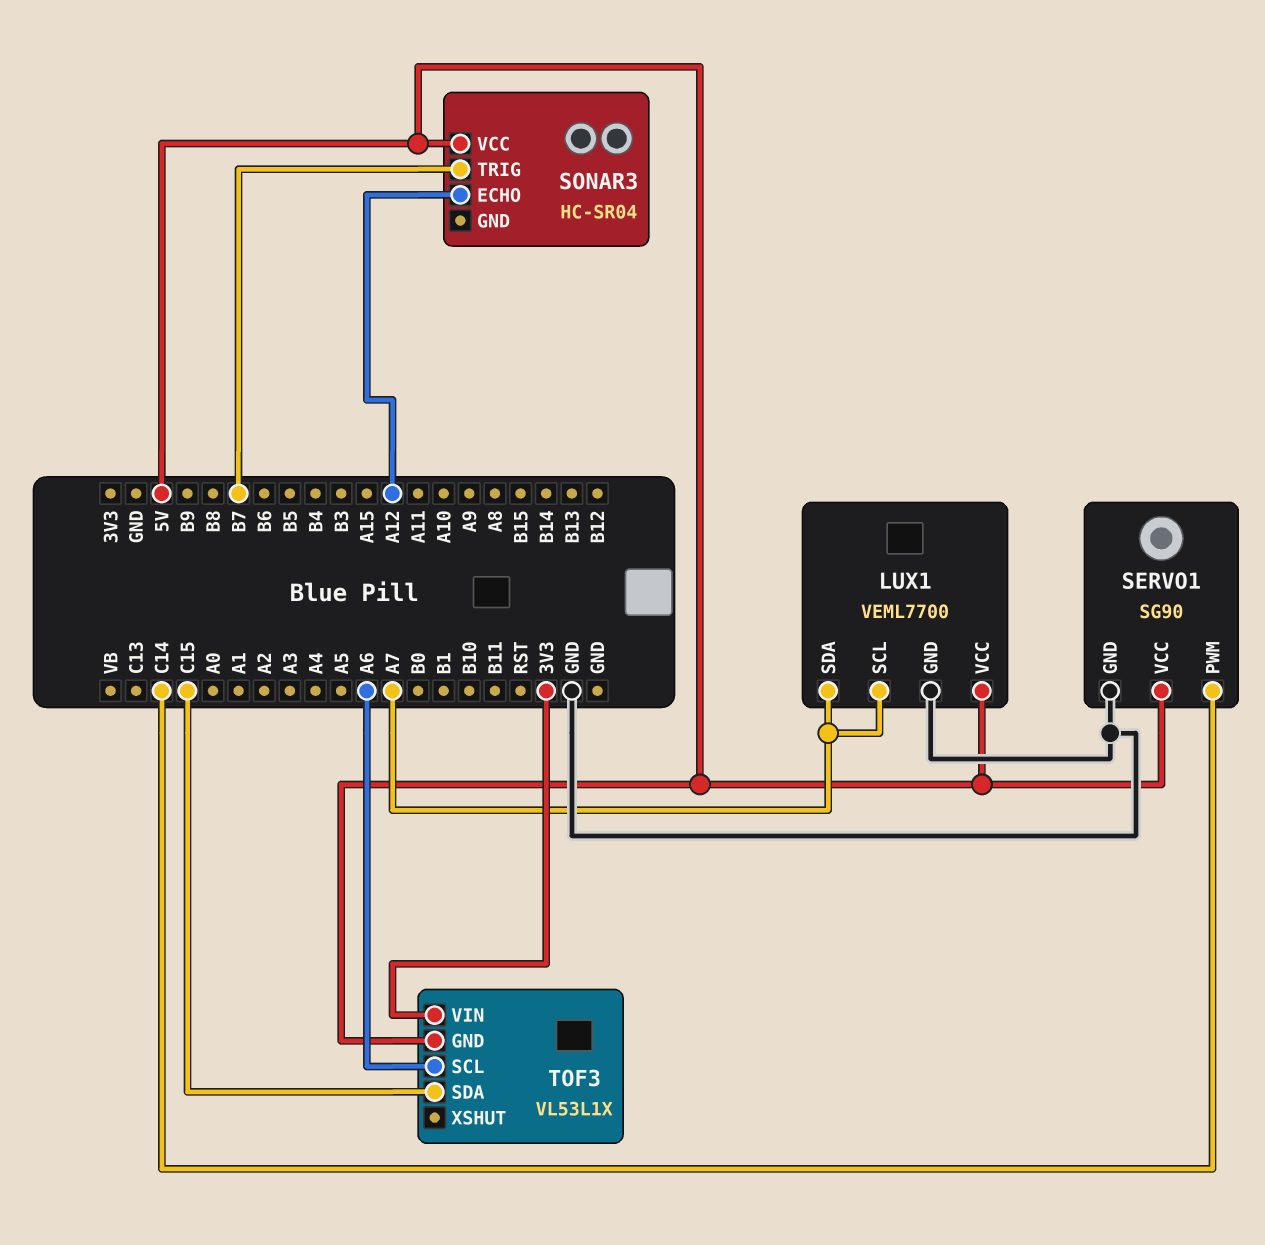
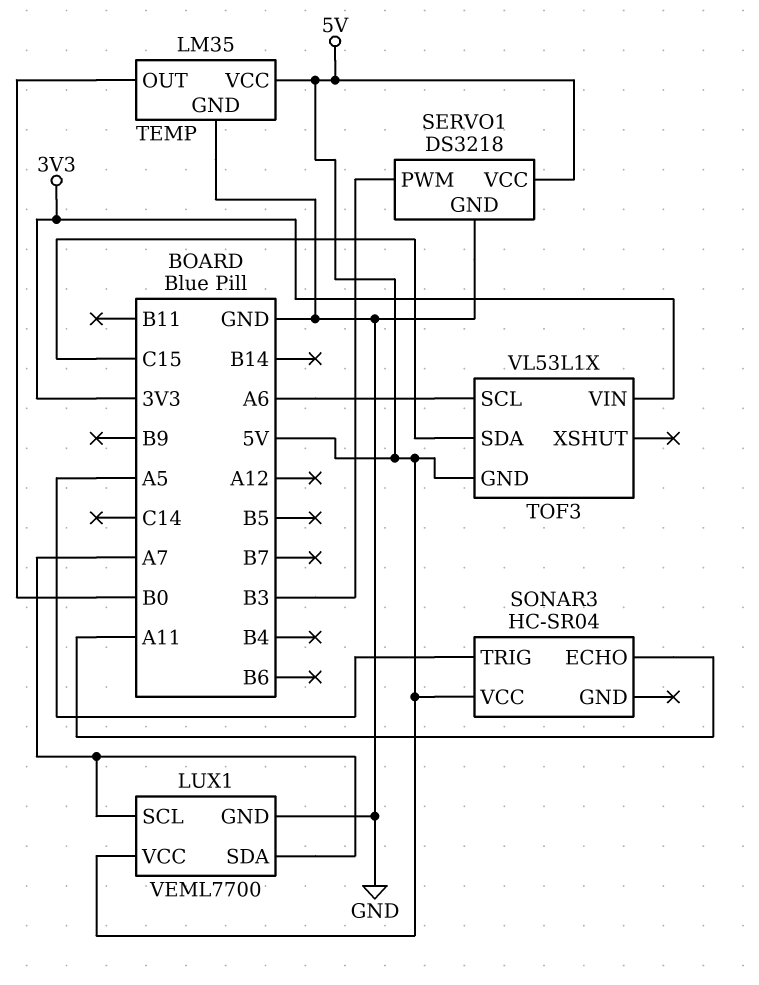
SERVO1: SG90 -> DS3218
SERVO1 pin PWM: C14 -> B3
SONAR3 pin ECHO: A12 -> A11
SONAR3 pin TRIG: B7 -> A5
TEMP: none -> LM35
TEMP pin GND: none -> GND
TEMP pin OUT: none -> B0
TEMP pin VCC: none -> 5V

